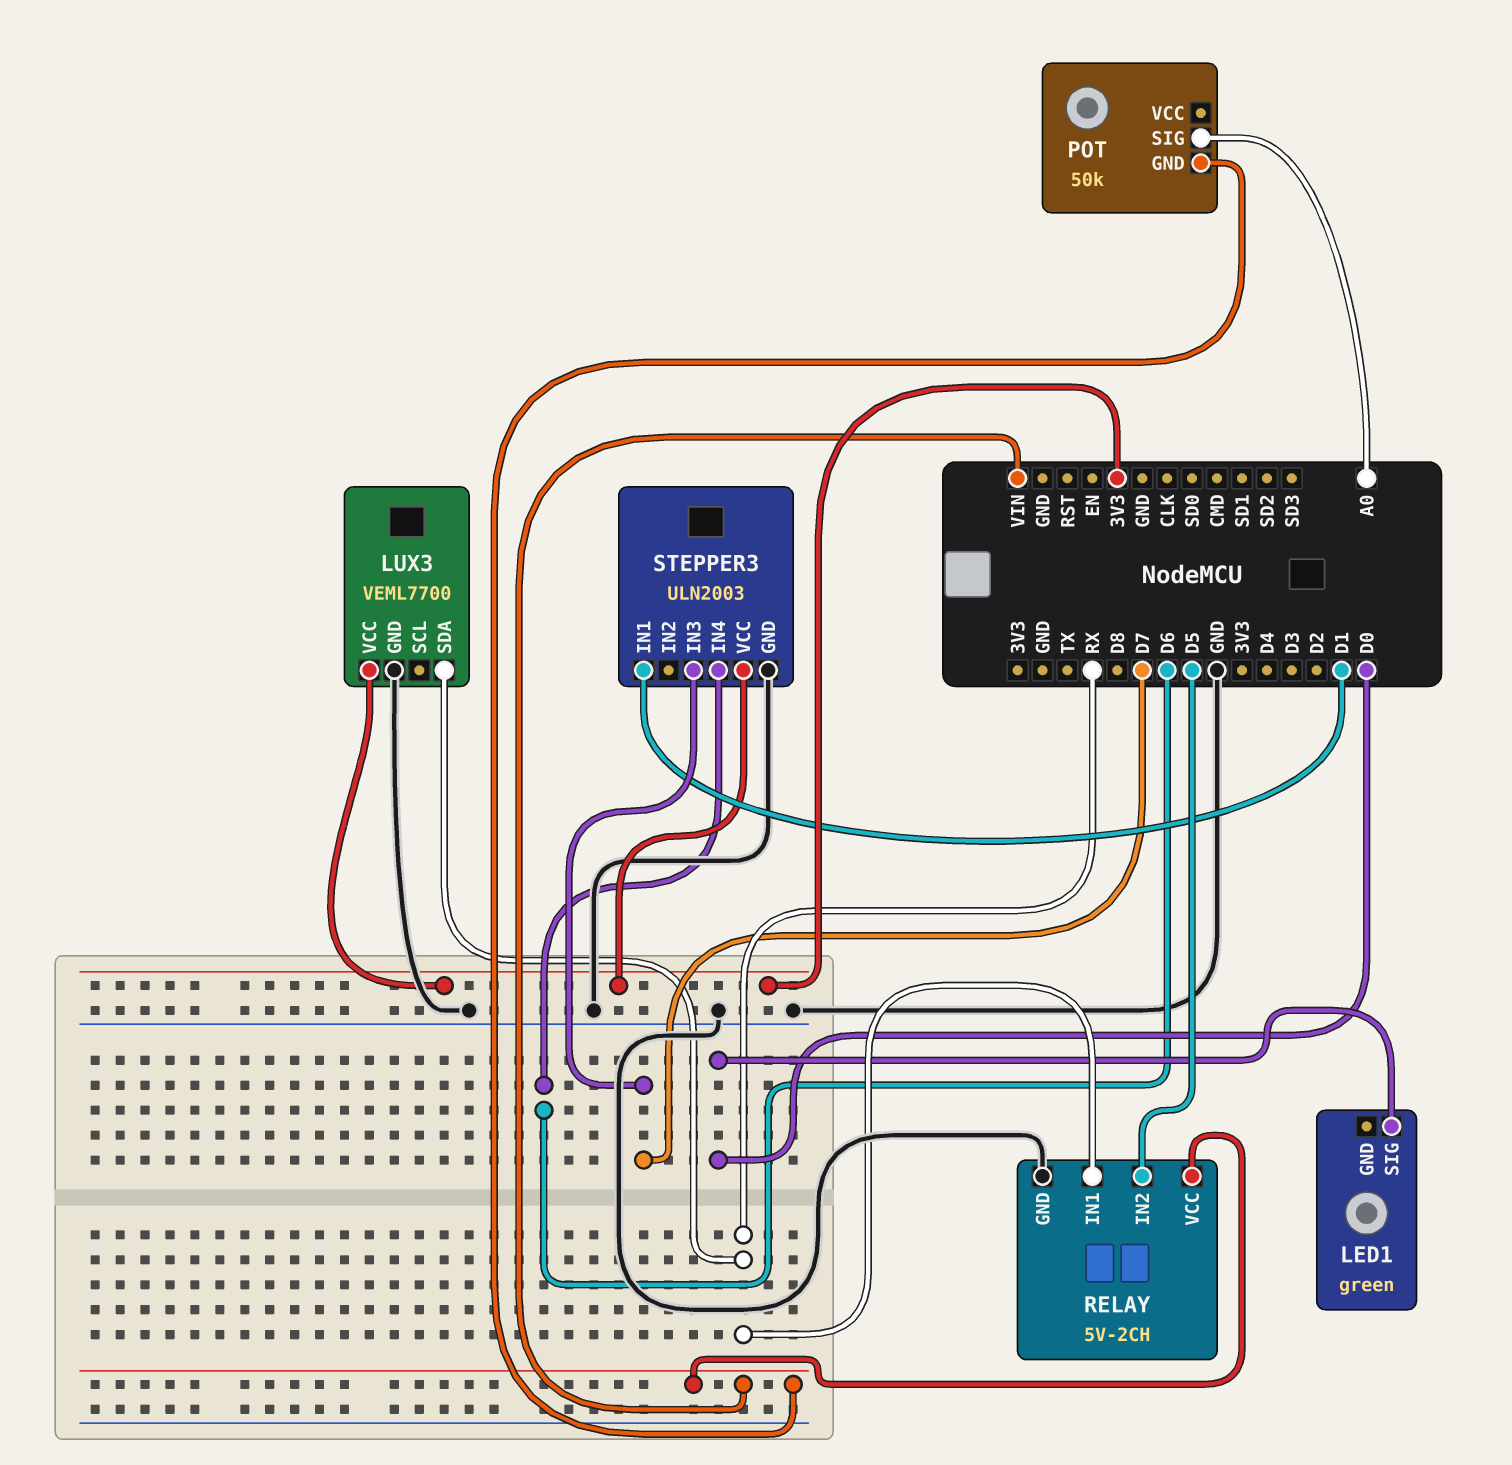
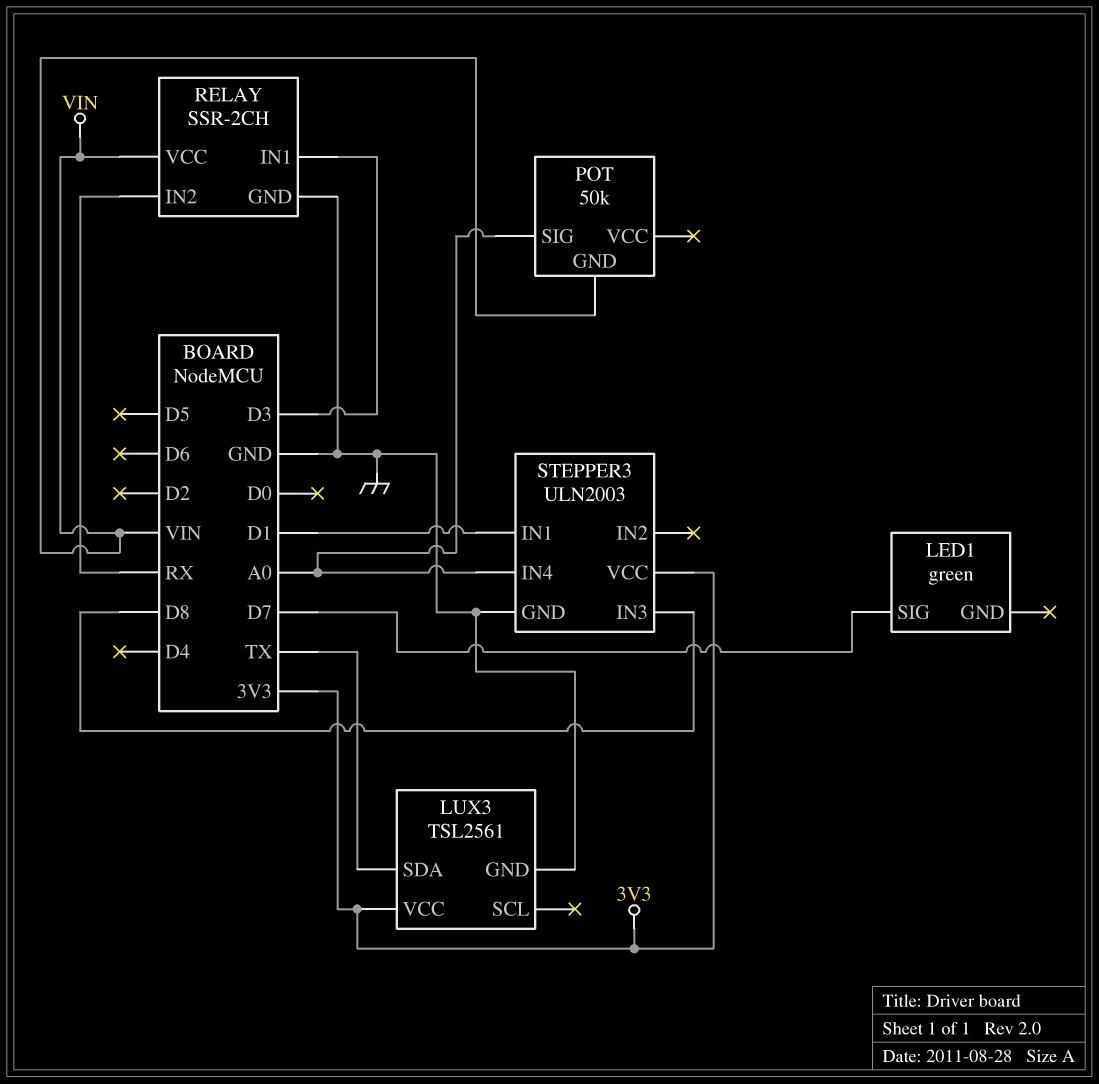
LED1 pin SIG: D0 -> D7
LUX3: VEML7700 -> TSL2561
LUX3 pin SDA: RX -> TX
RELAY: 5V-2CH -> SSR-2CH
RELAY pin IN1: RX -> D3
RELAY pin IN2: D5 -> RX
STEPPER3 pin IN3: D7 -> D8
STEPPER3 pin IN4: D6 -> A0

